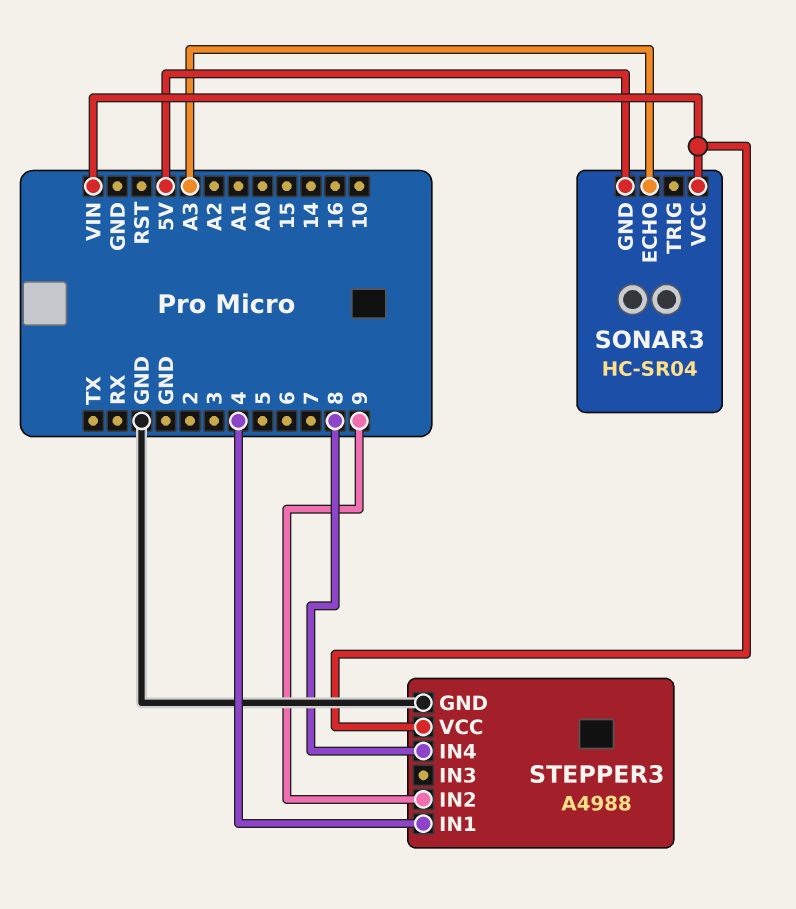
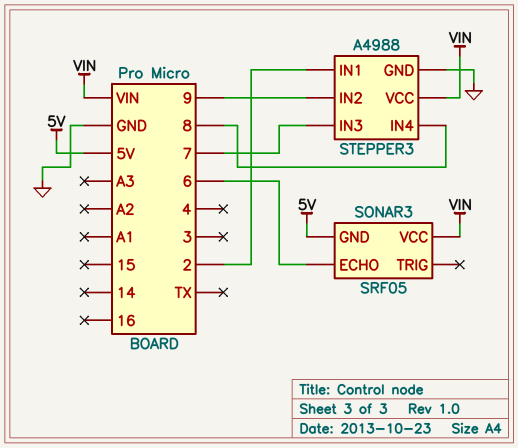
SONAR3: HC-SR04 -> SRF05
SONAR3 pin ECHO: A3 -> 6
STEPPER3 pin IN1: 4 -> 2
STEPPER3 pin IN3: none -> 7

